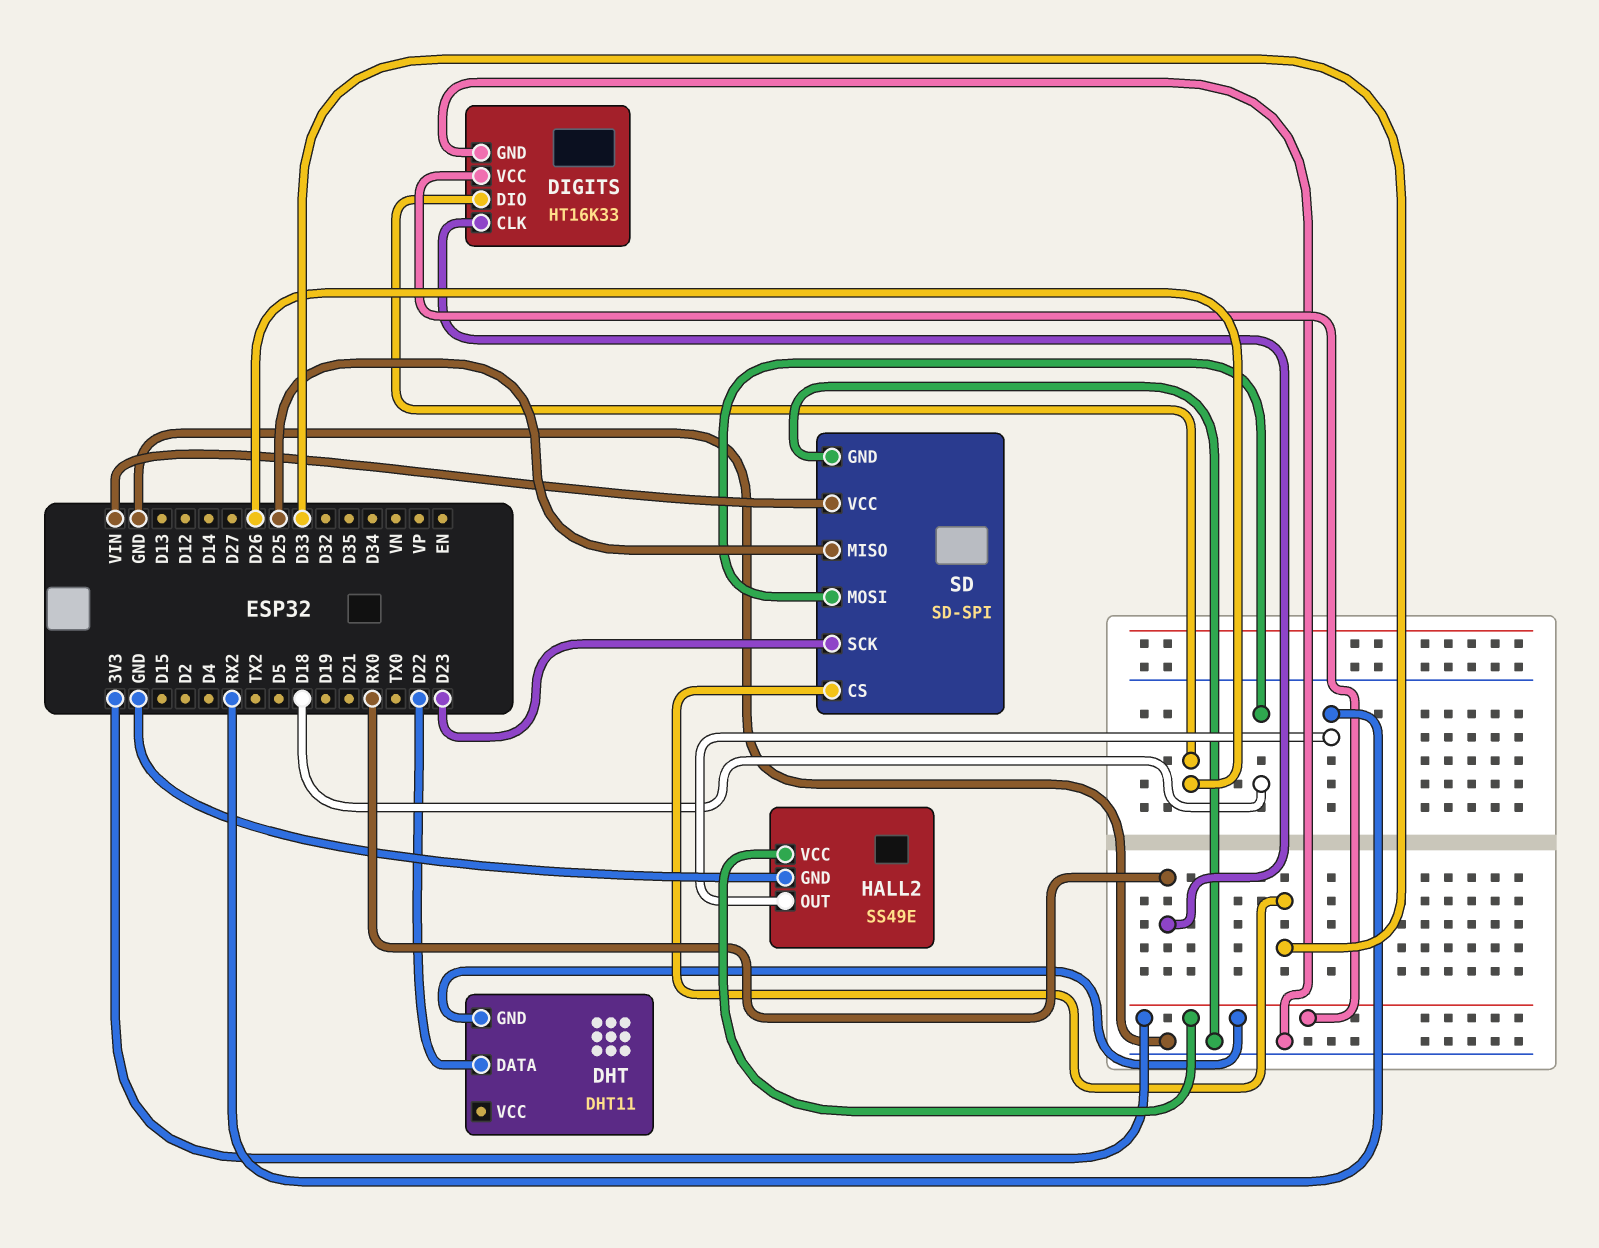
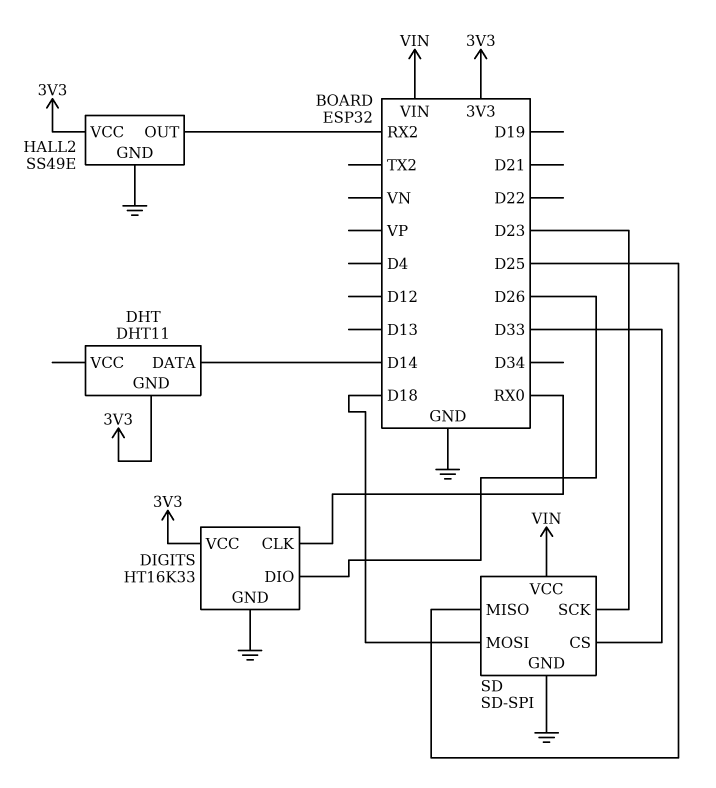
DHT pin DATA: D22 -> D14

